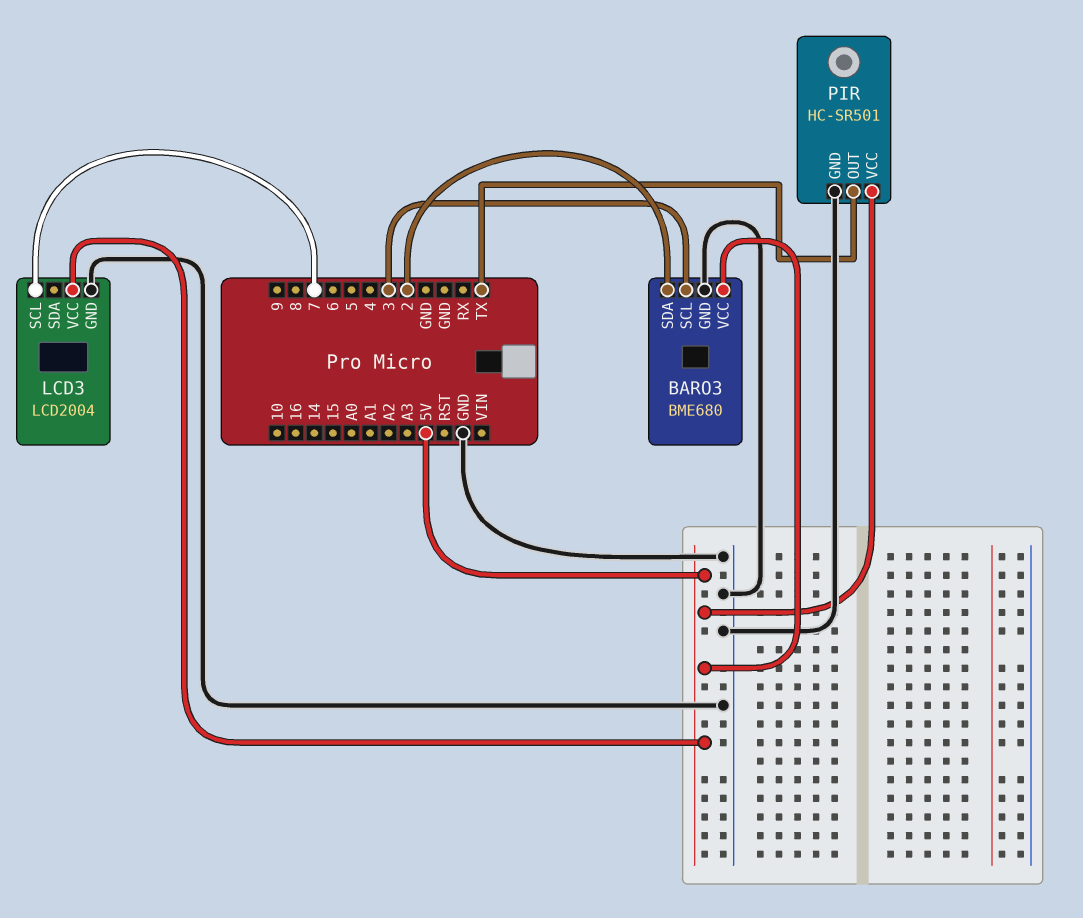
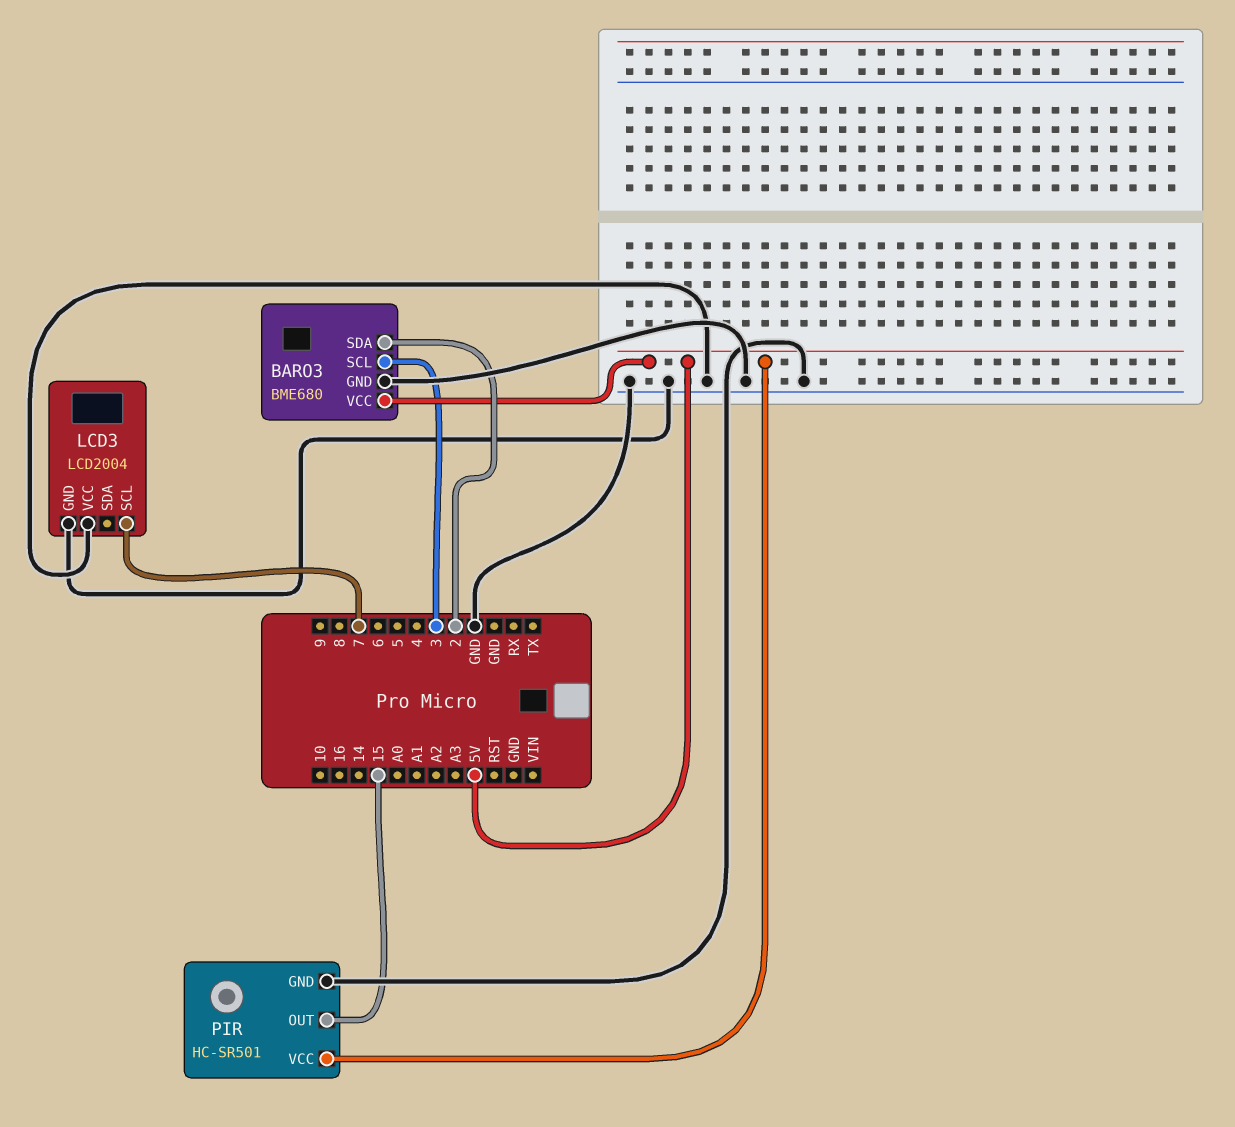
LCD3 pin VCC: 5V -> GND
PIR pin OUT: TX -> 15

